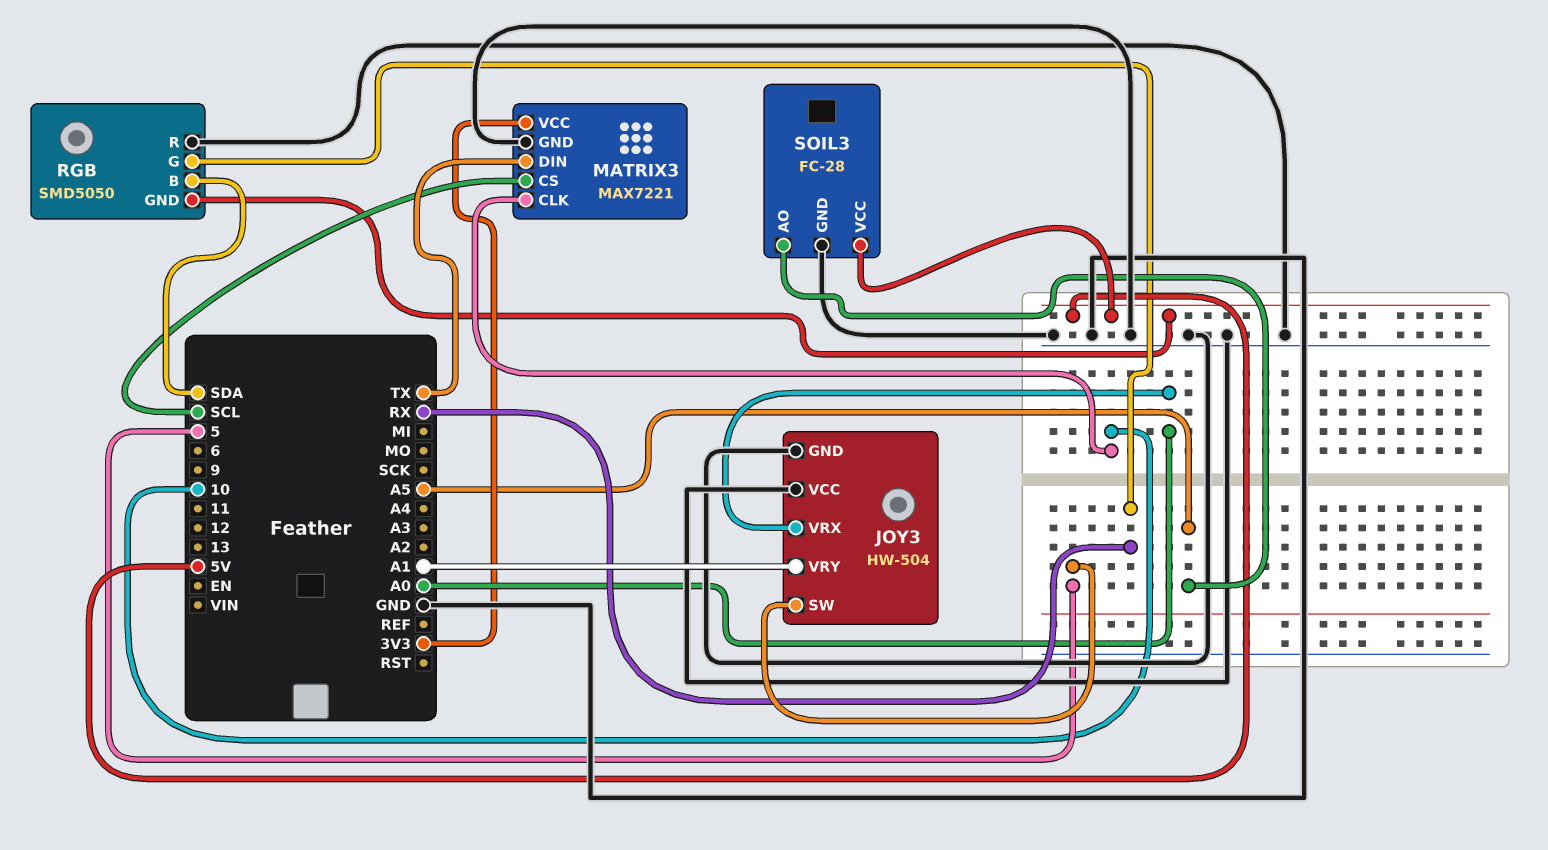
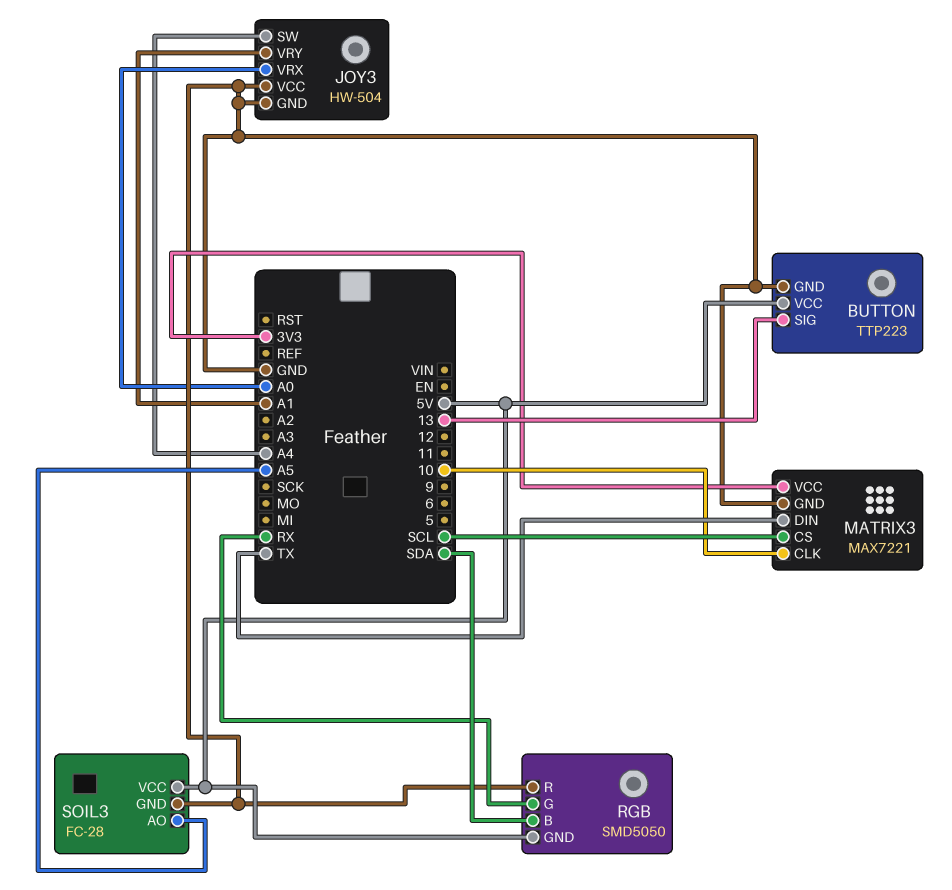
BUTTON: none -> TTP223
BUTTON pin GND: none -> GND
BUTTON pin SIG: none -> 13
BUTTON pin VCC: none -> 5V
JOY3 pin SW: 5 -> A4

